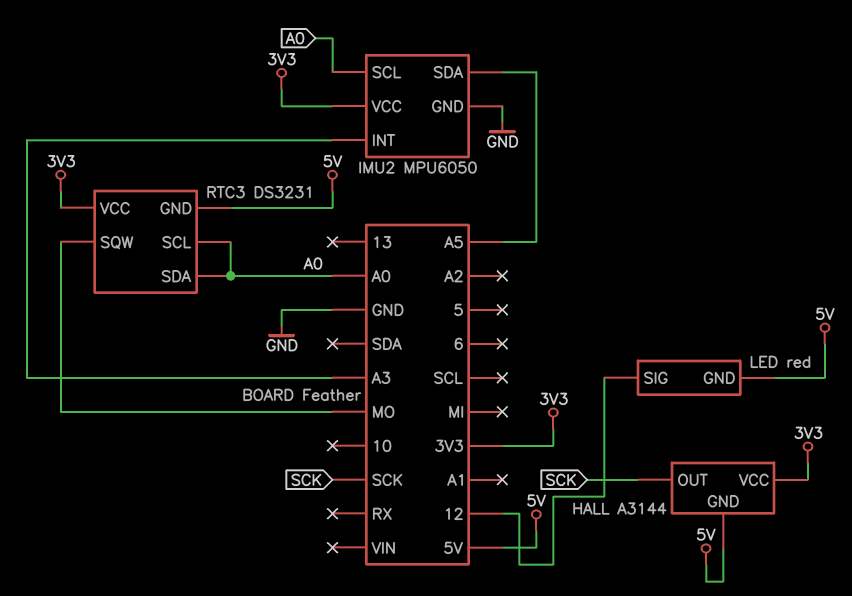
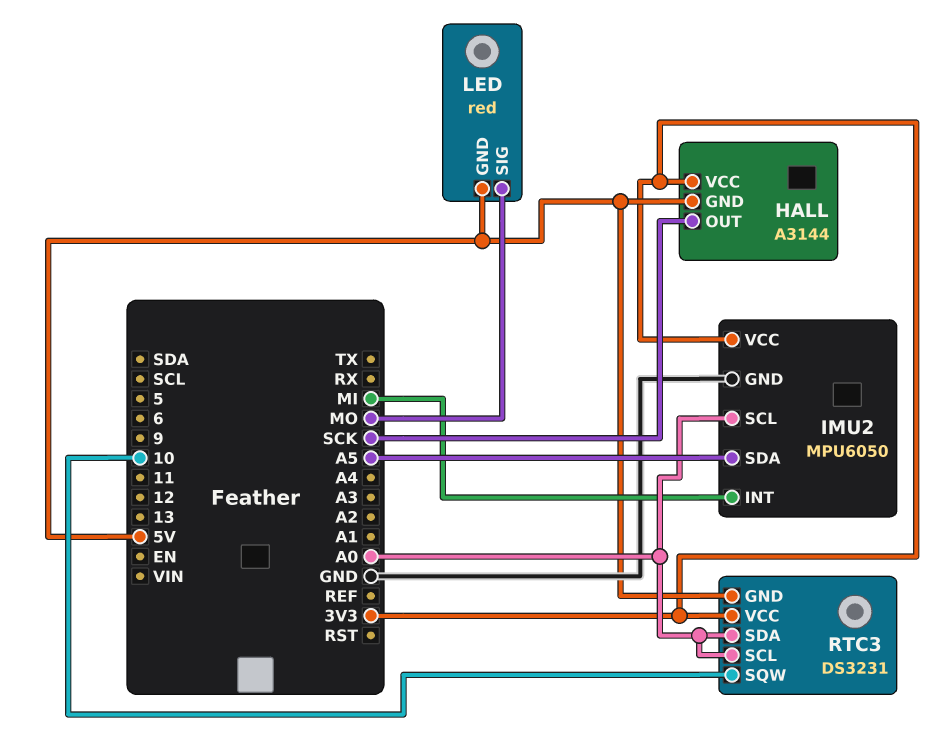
IMU2 pin INT: A3 -> MI
LED pin SIG: 12 -> MO
RTC3 pin SQW: MO -> 10

